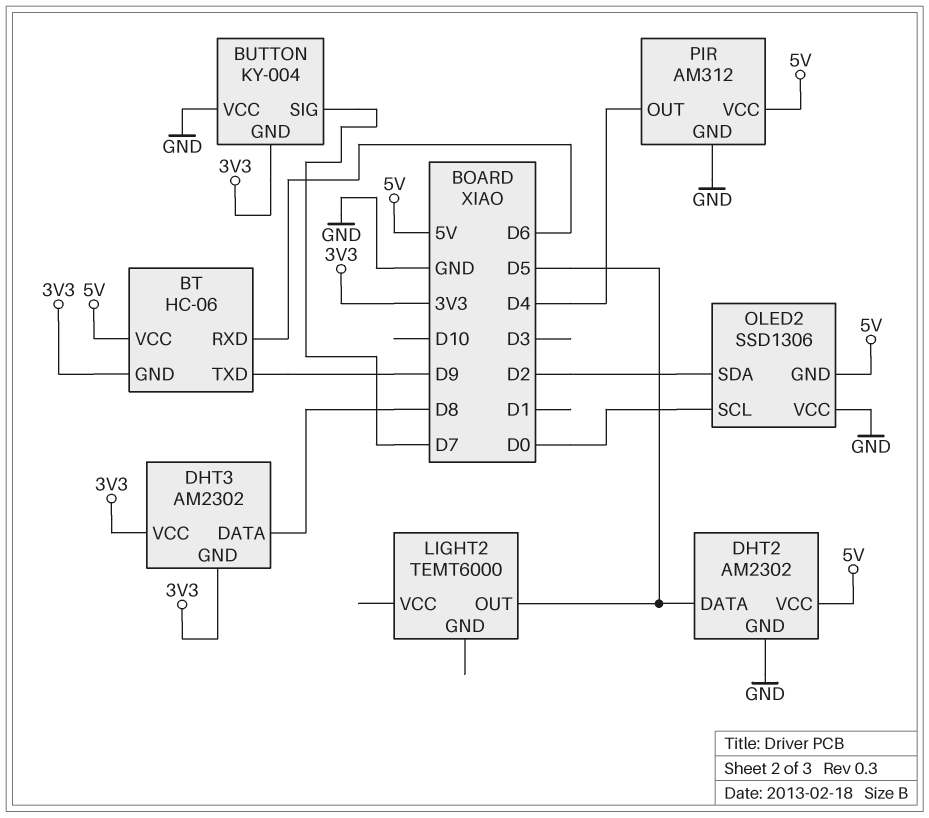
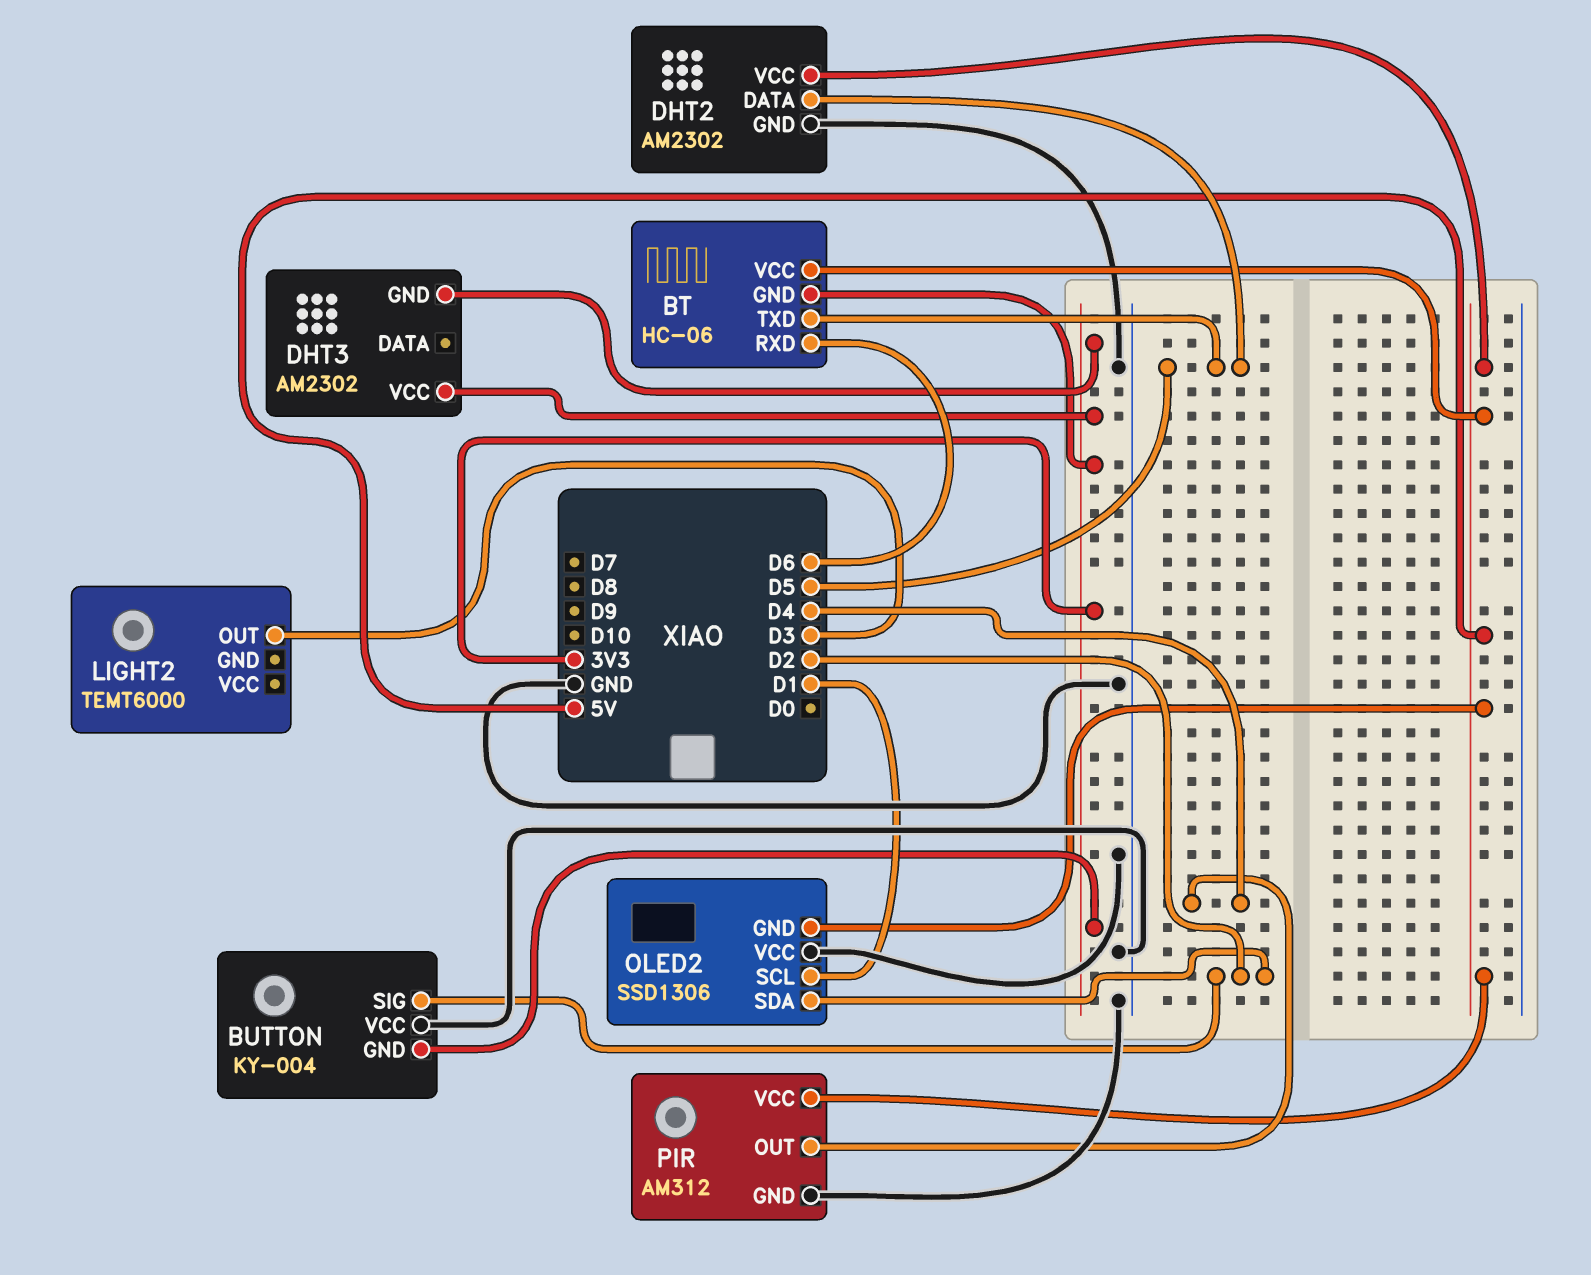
BT pin TXD: D9 -> D5
BUTTON pin SIG: D7 -> D2
DHT3 pin DATA: D8 -> none
LIGHT2 pin OUT: D5 -> D3
OLED2 pin SCL: D0 -> D1

